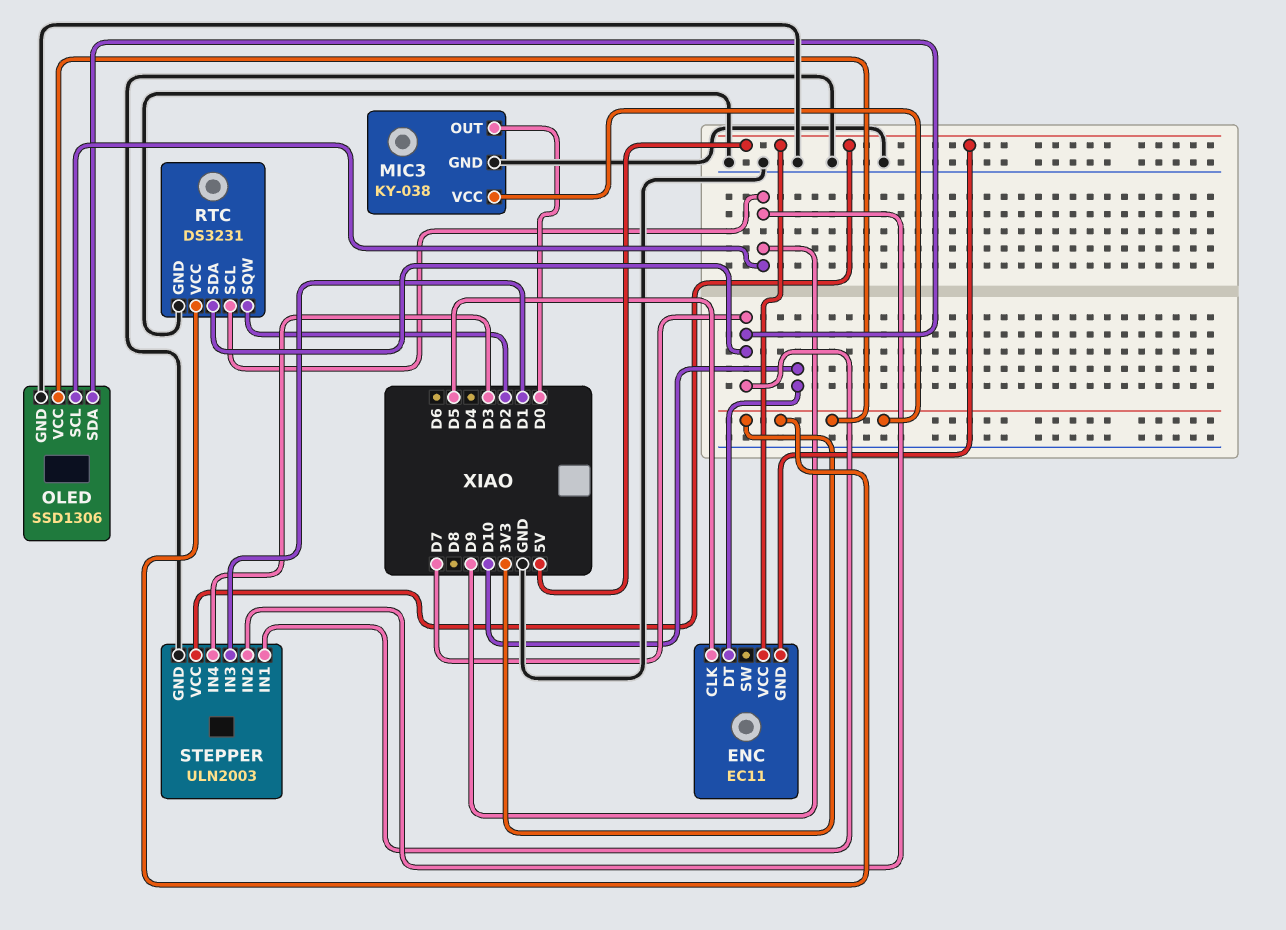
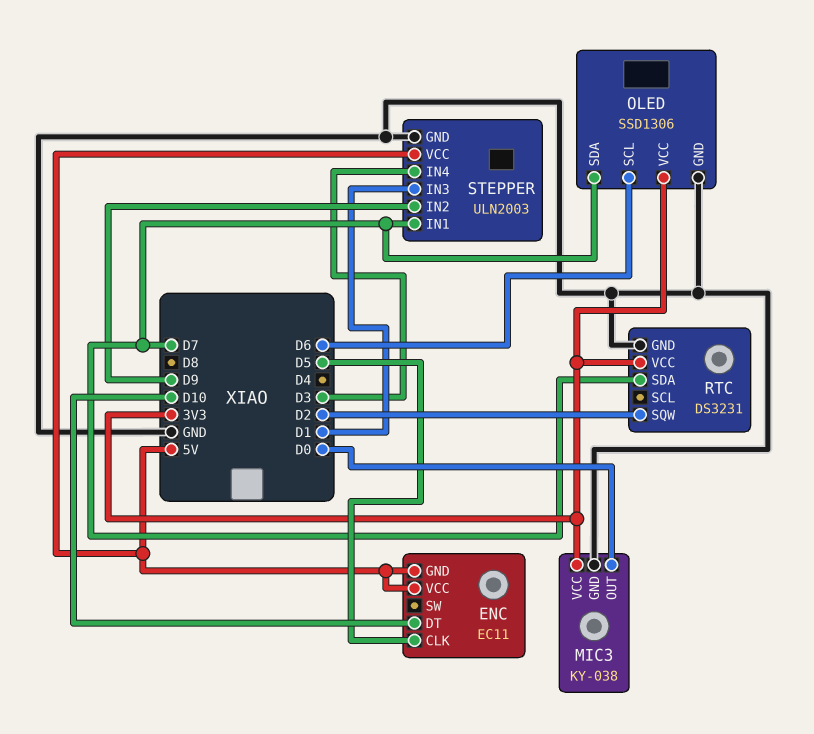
OLED pin SCL: D9 -> D6
RTC pin SCL: D9 -> none

